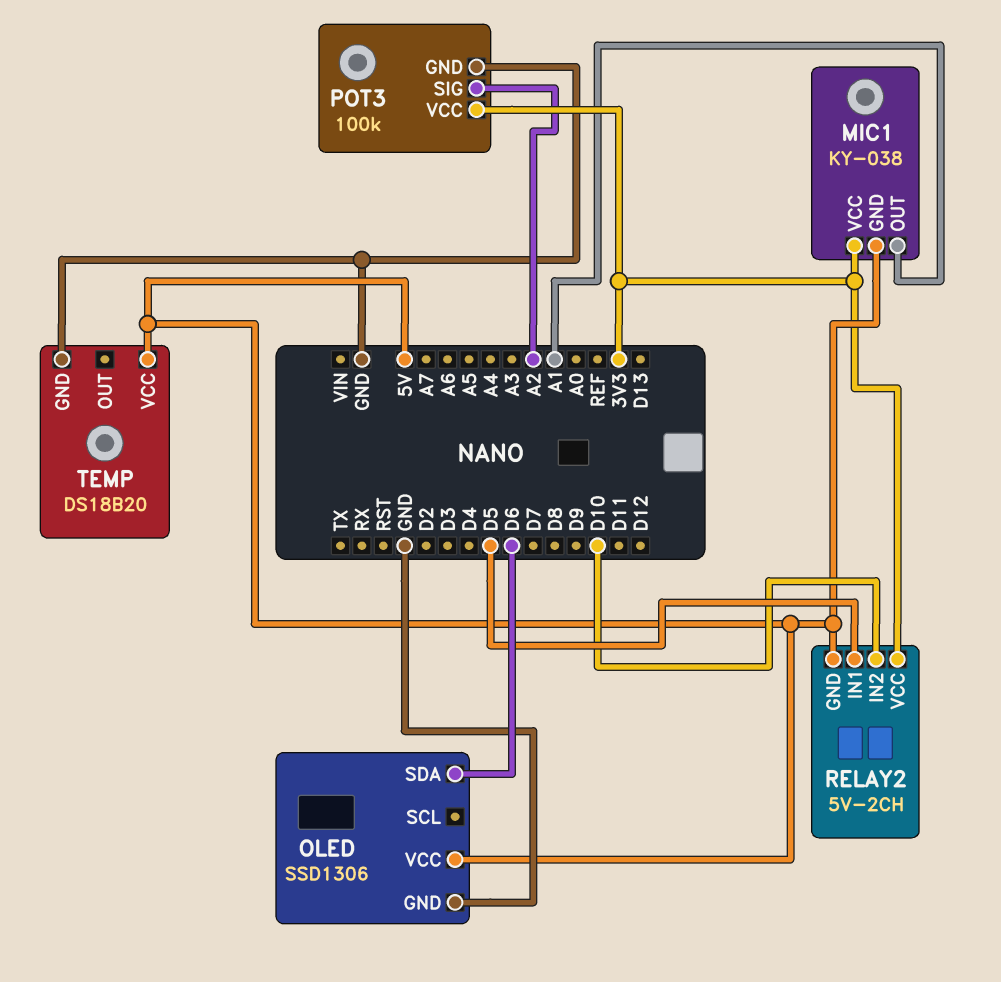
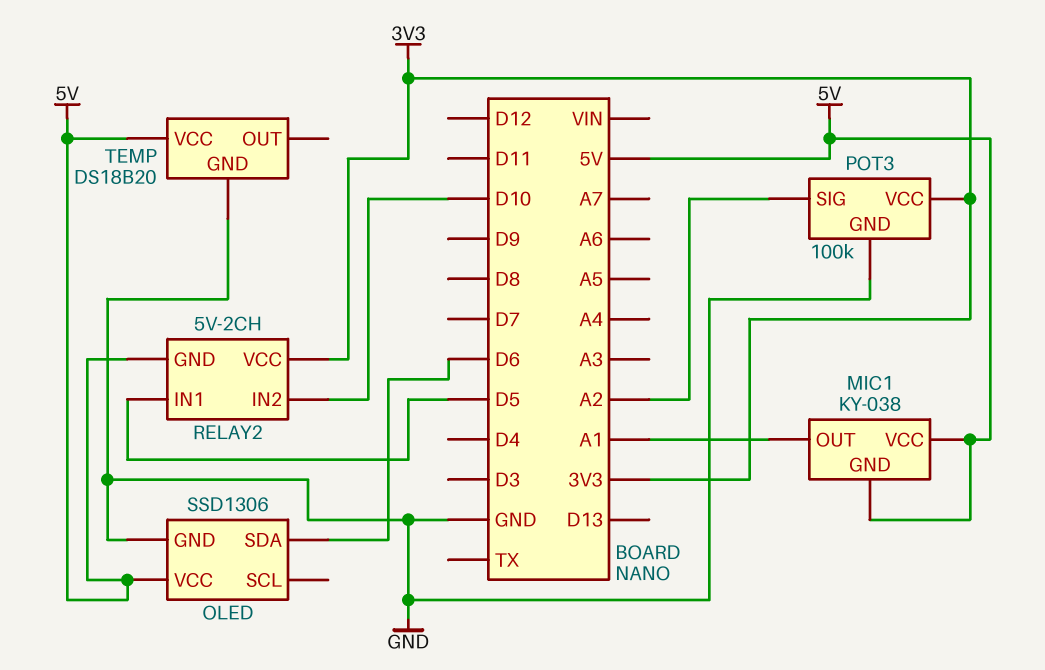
MIC1 pin VCC: 3V3 -> 5V

